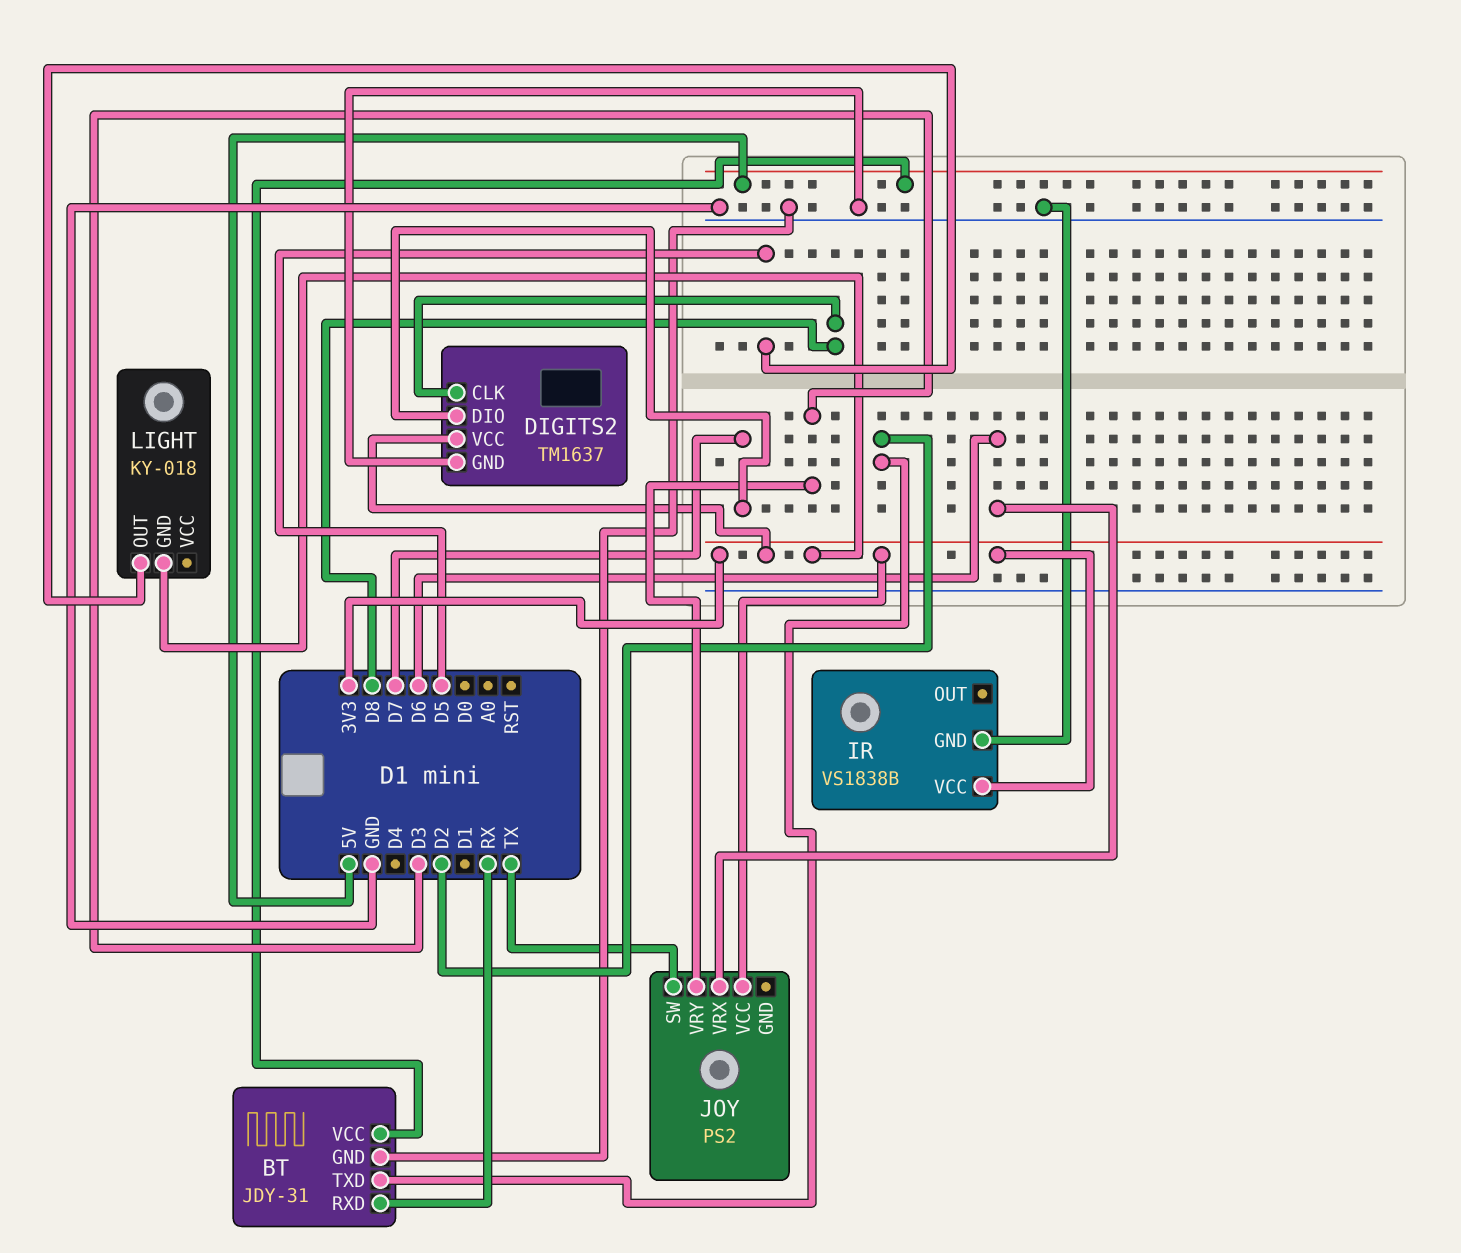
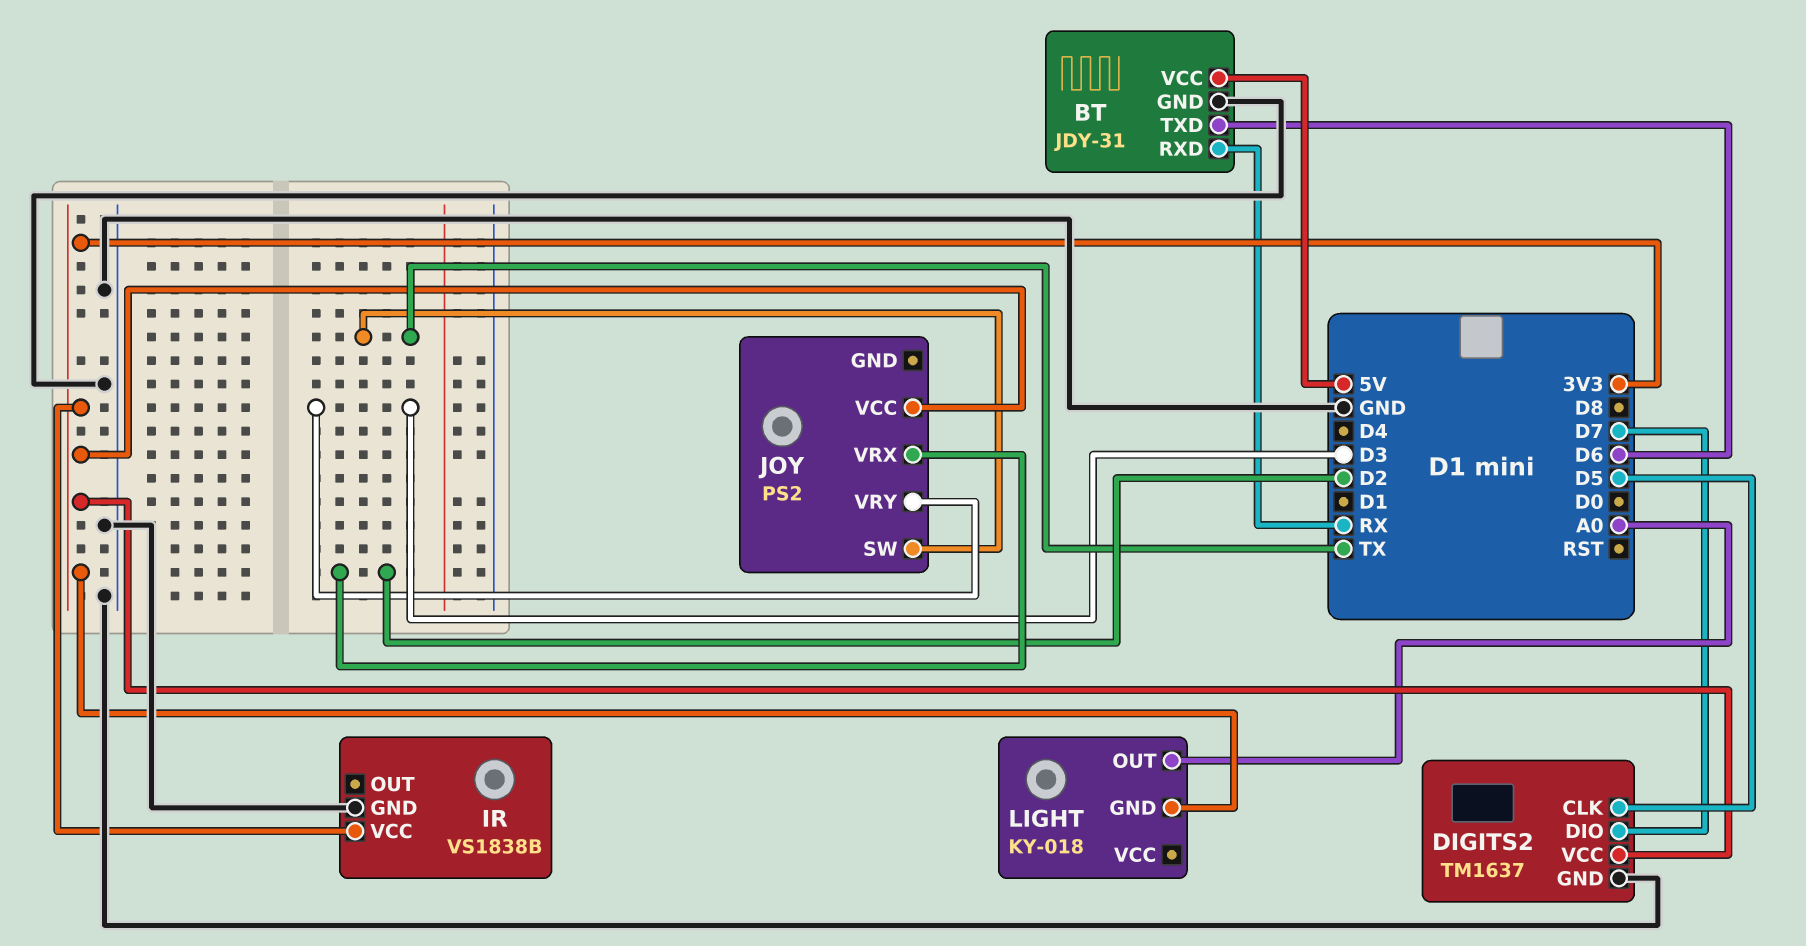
BT pin TXD: D2 -> D6
DIGITS2 pin CLK: D8 -> D5
JOY pin VRX: D6 -> D2
LIGHT pin OUT: D5 -> A0

